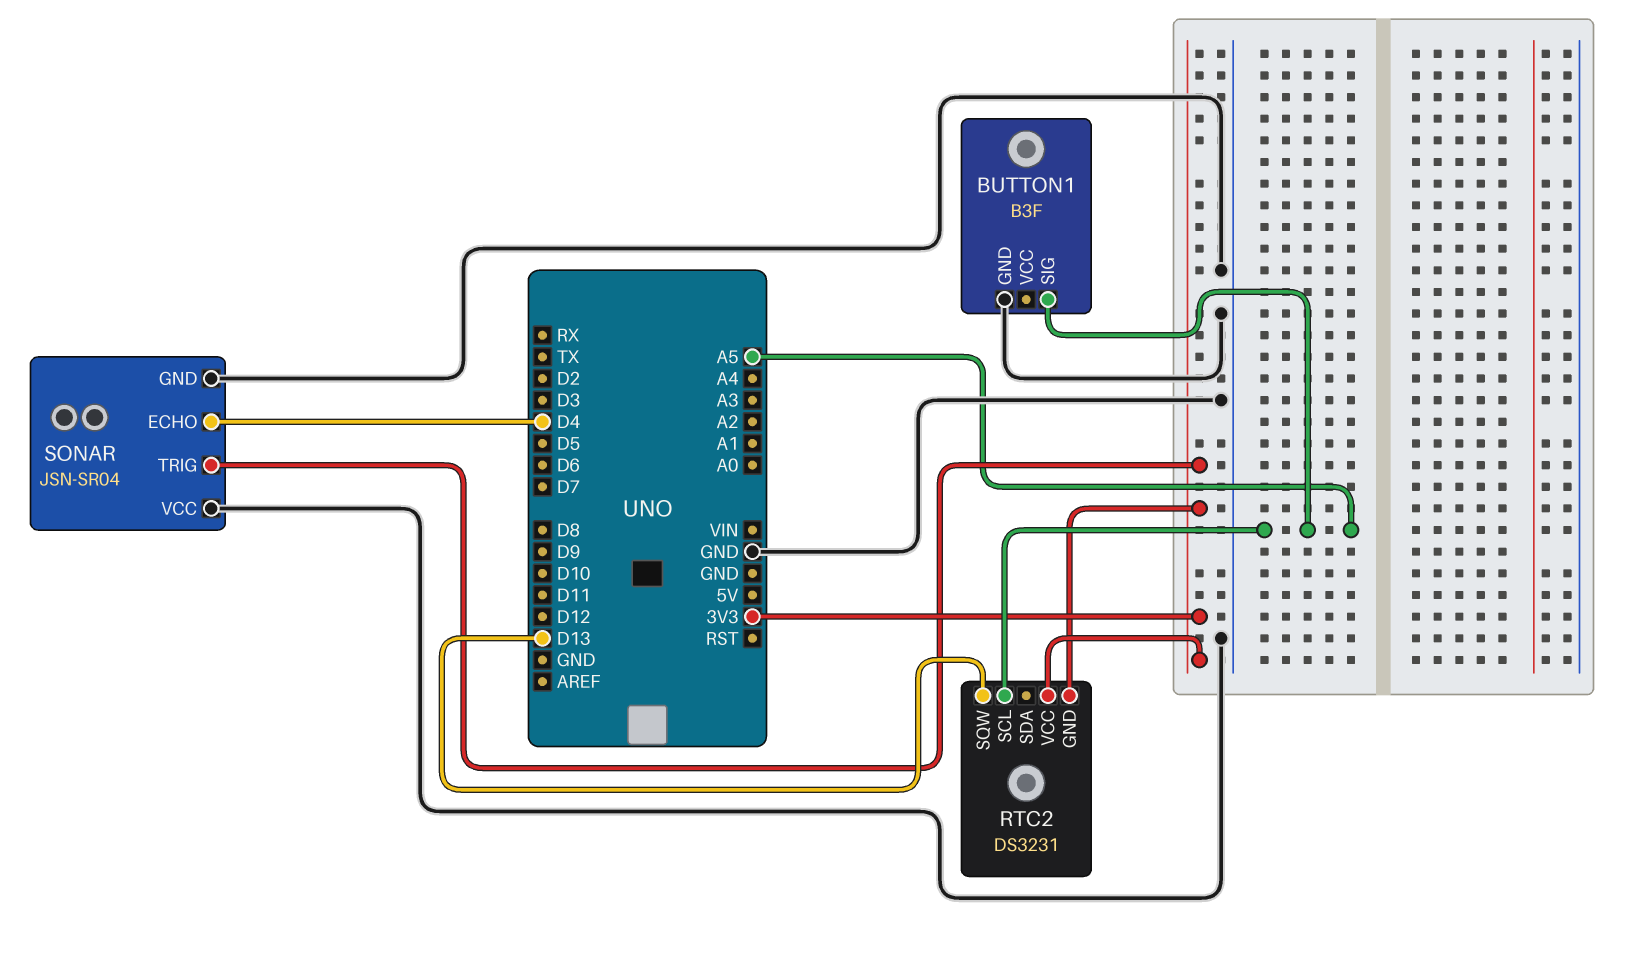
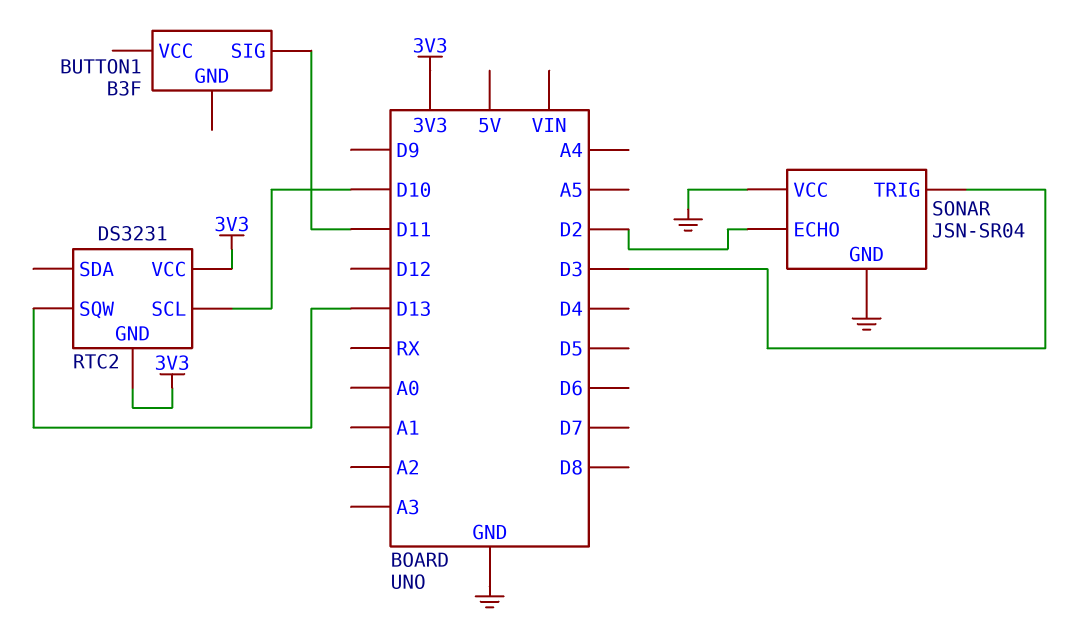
BUTTON1 pin GND: GND -> none
BUTTON1 pin SIG: A5 -> D11
RTC2 pin SCL: A5 -> D10
SONAR pin ECHO: D4 -> D2
SONAR pin TRIG: 3V3 -> D3

